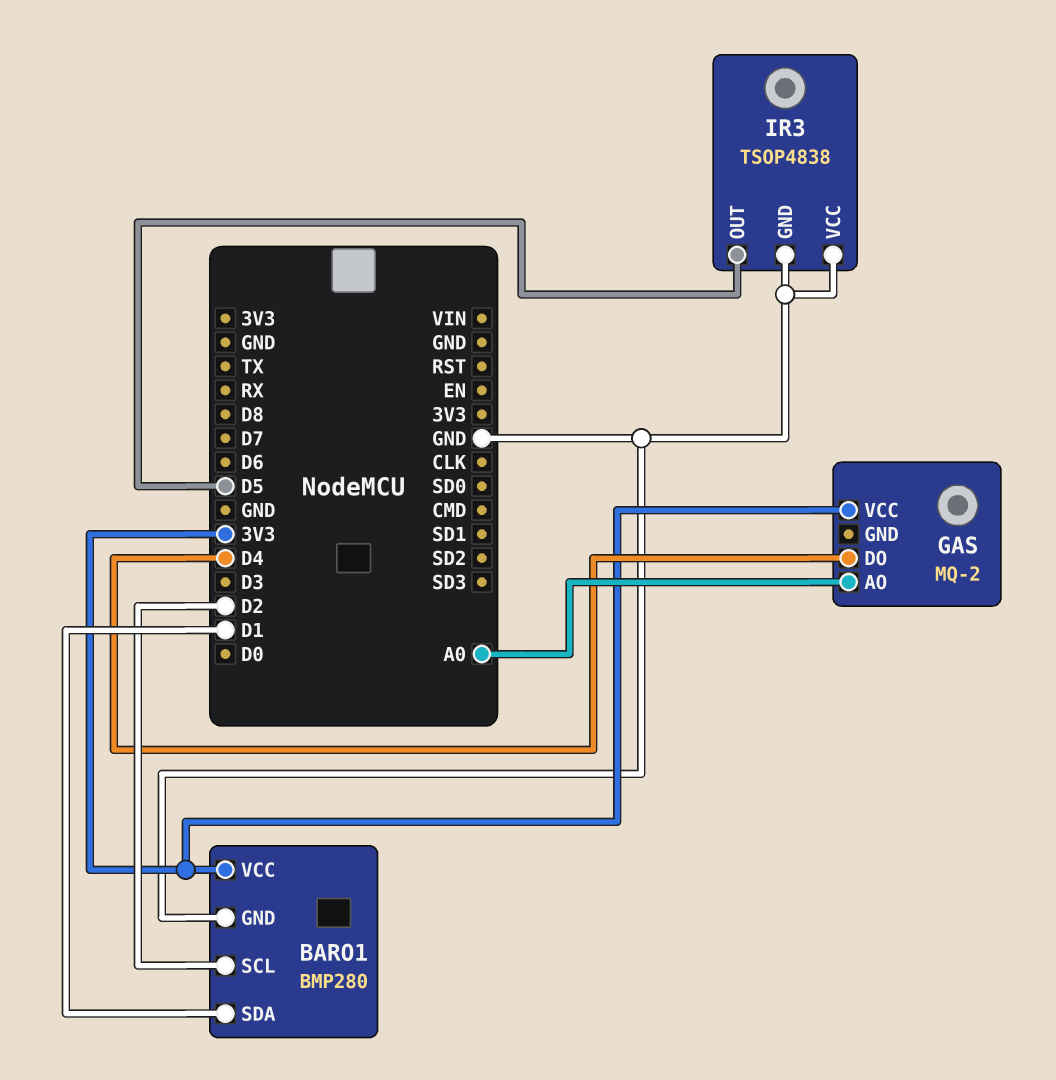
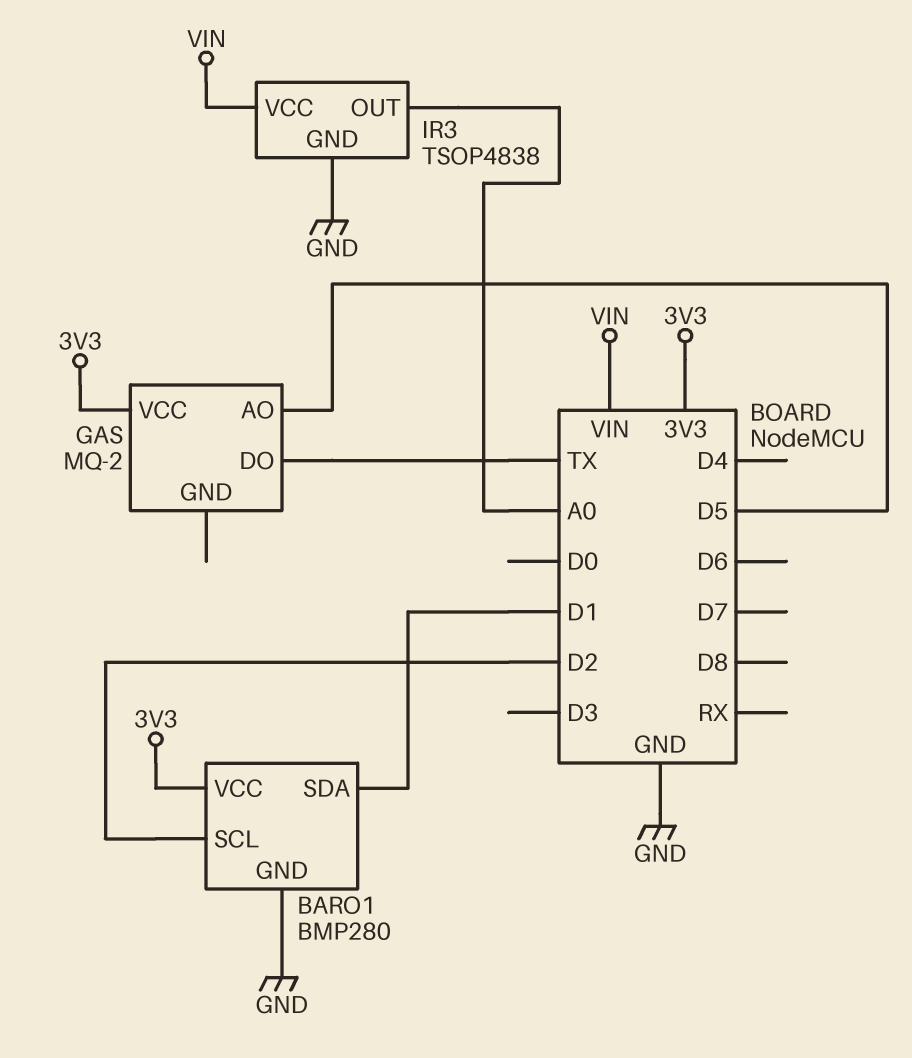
GAS pin AO: A0 -> D5
GAS pin DO: D4 -> TX
IR3 pin OUT: D5 -> A0
IR3 pin VCC: GND -> VIN

